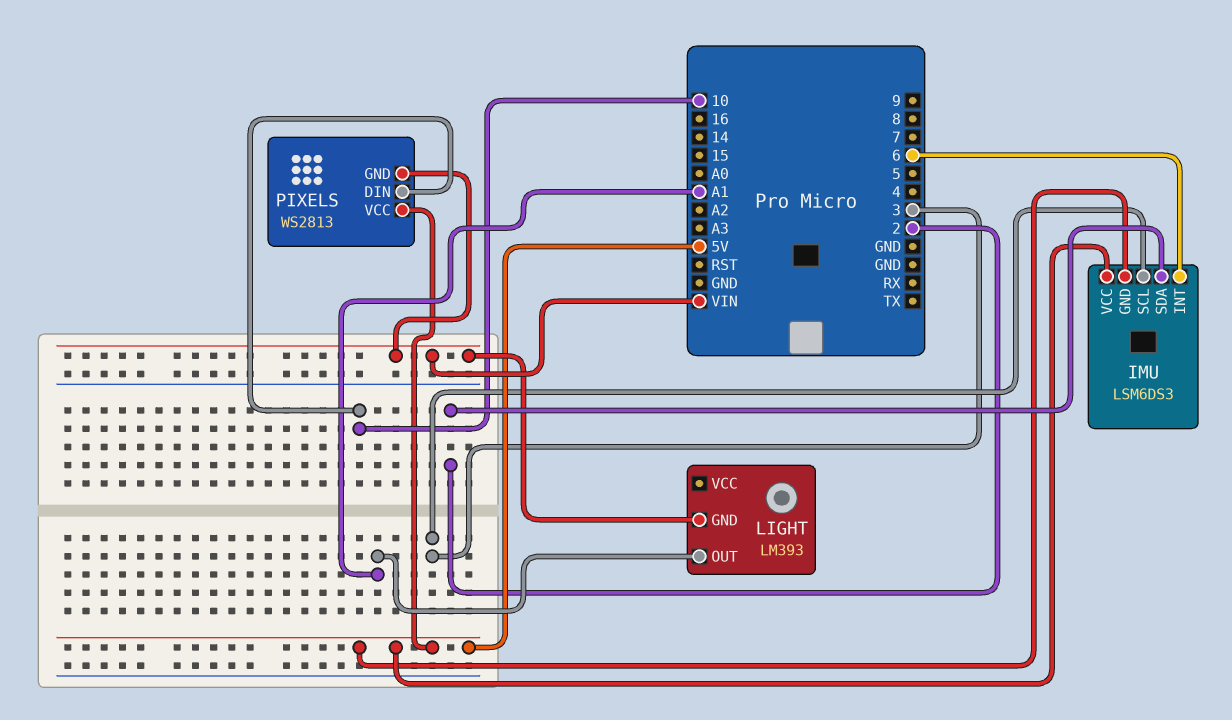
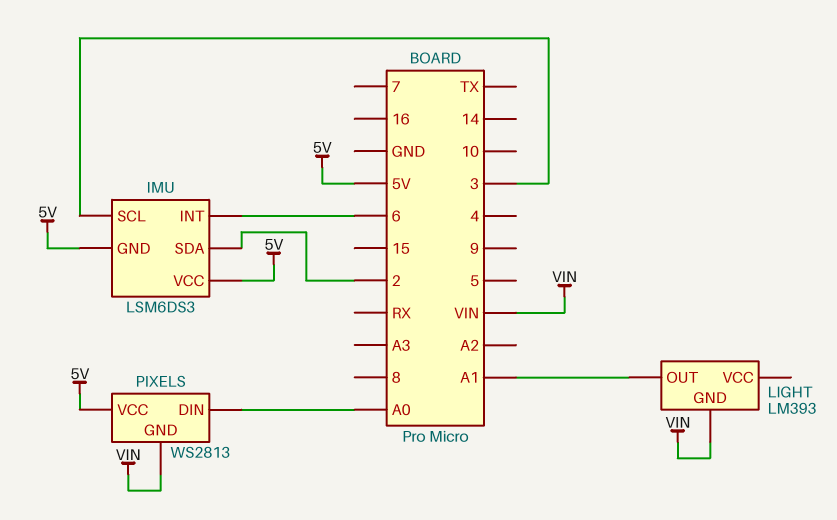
PIXELS pin DIN: 10 -> A0

